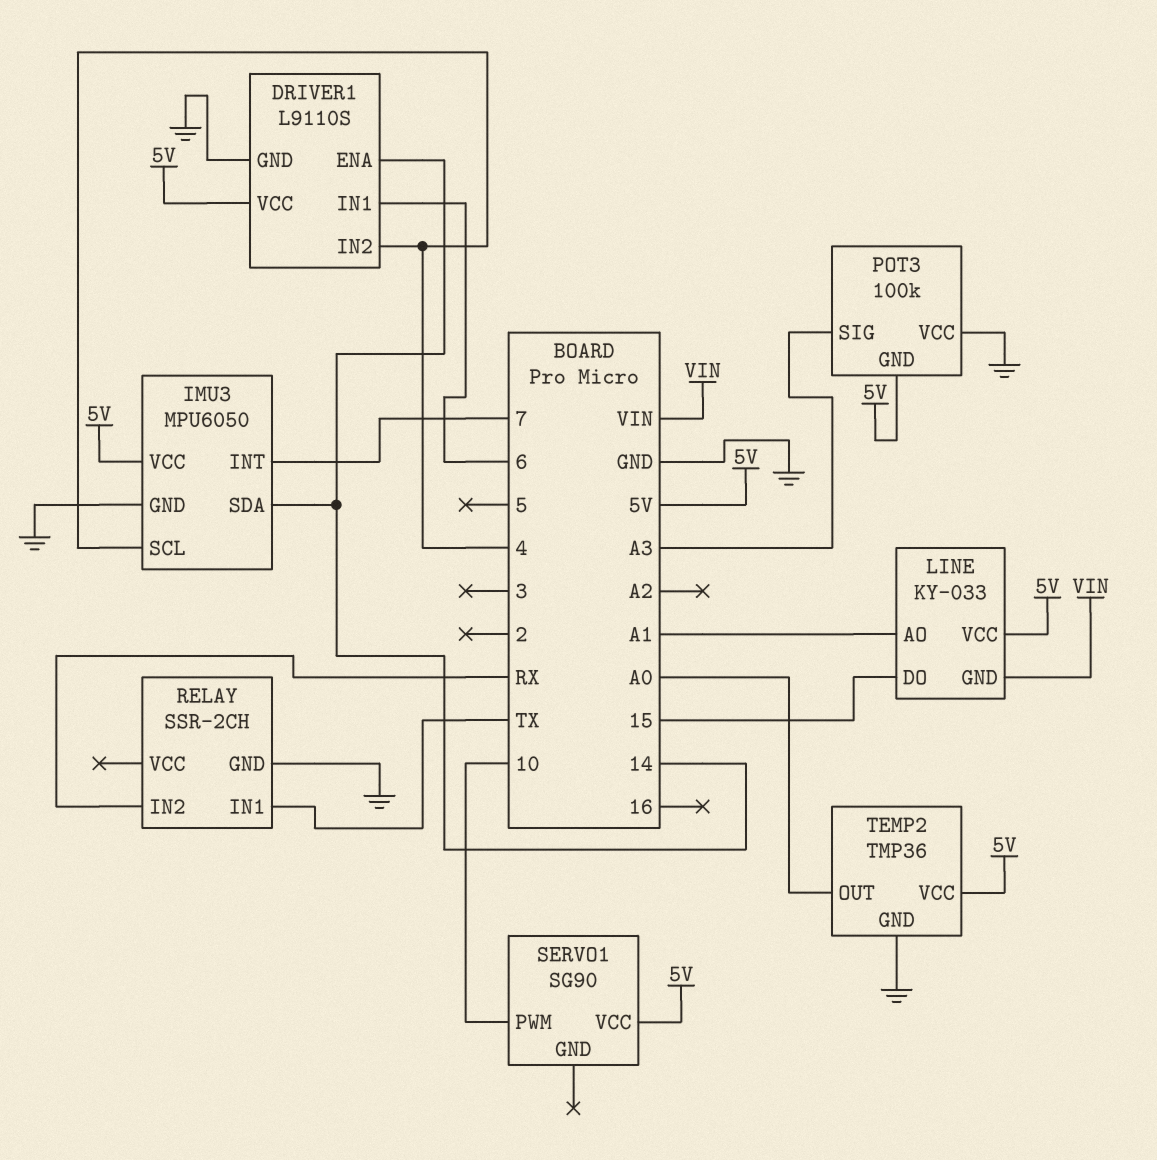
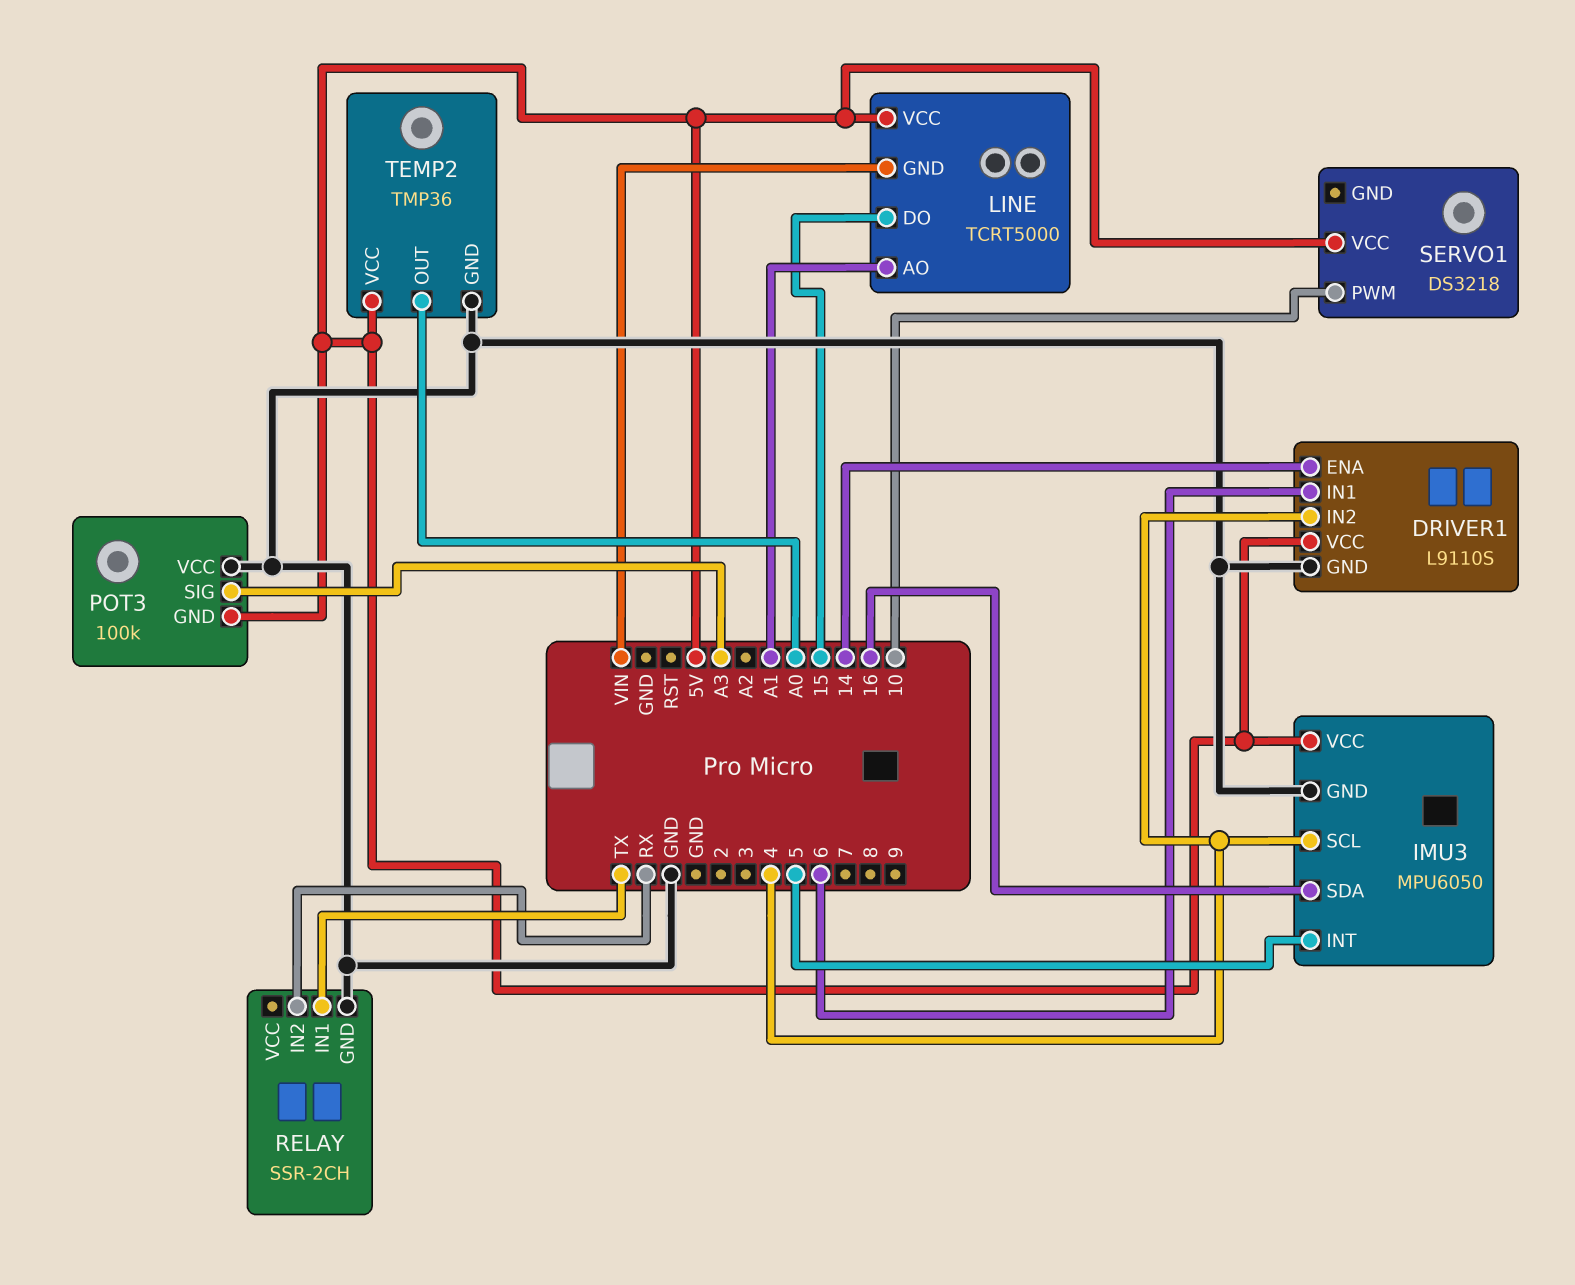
IMU3 pin INT: 7 -> 5
IMU3 pin SDA: 14 -> 16
LINE: KY-033 -> TCRT5000
SERVO1: SG90 -> DS3218

